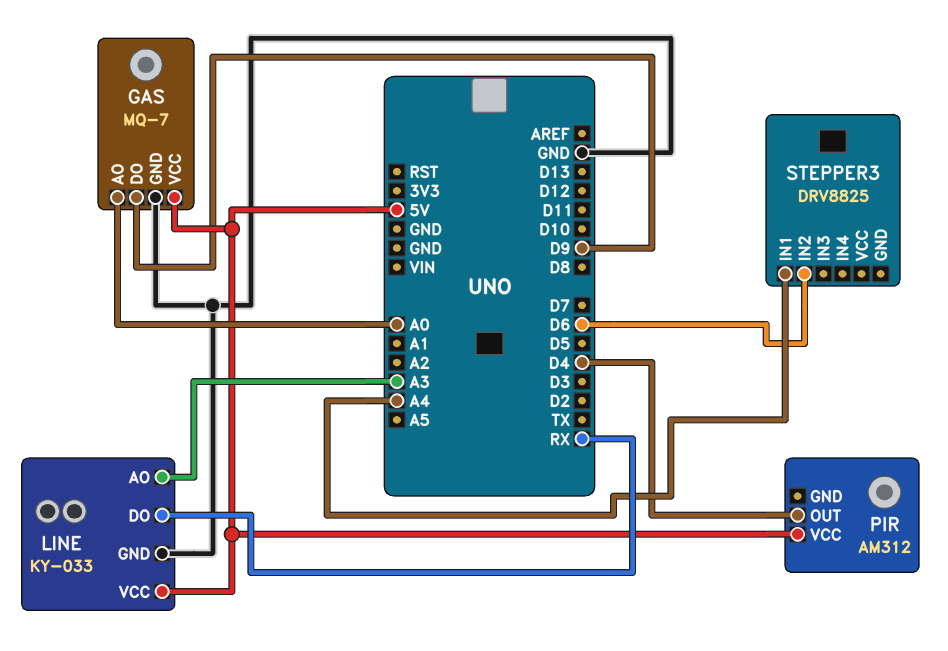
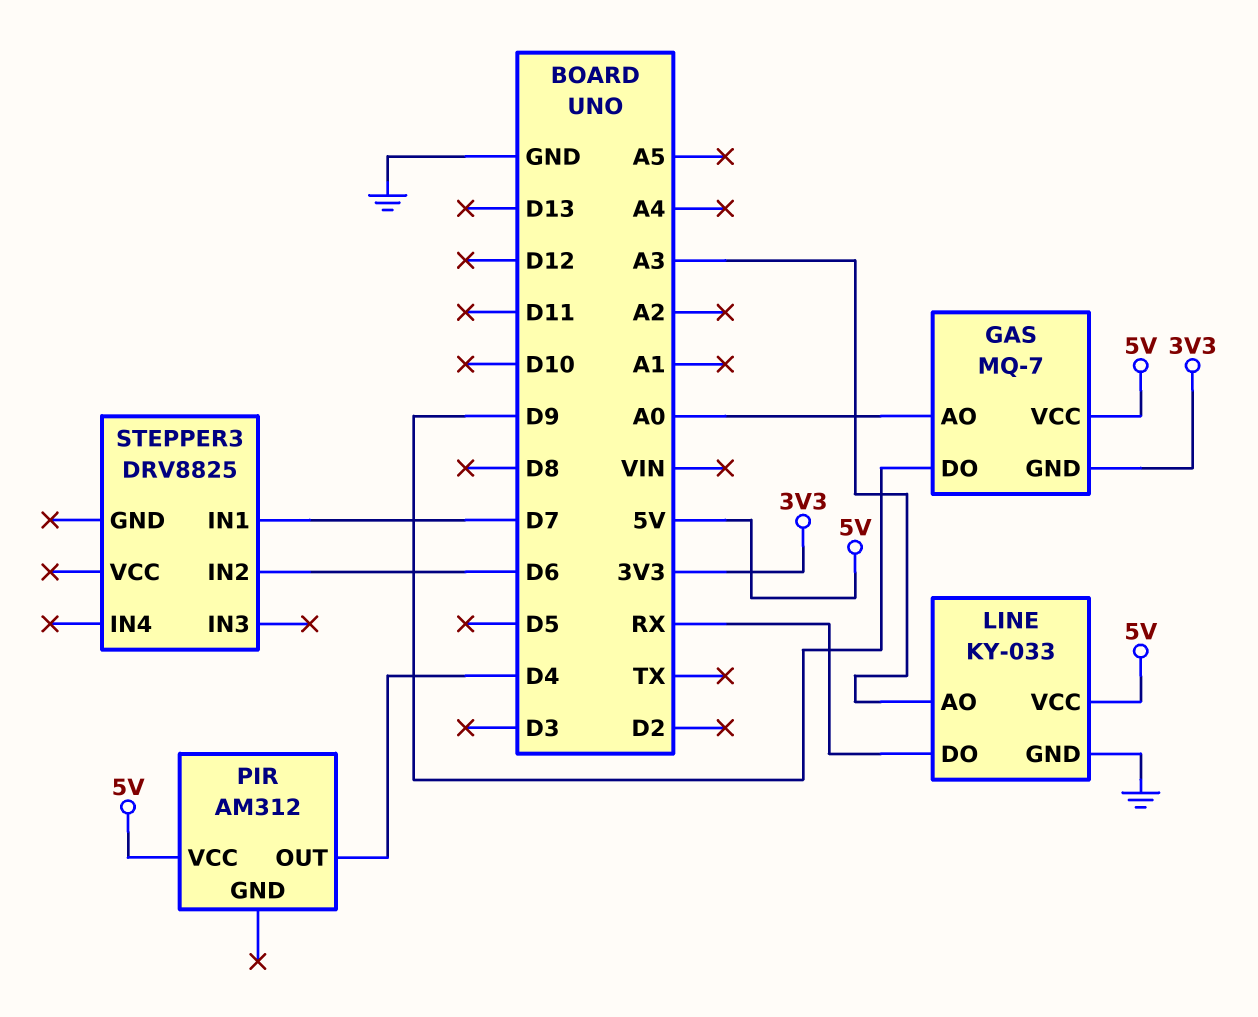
GAS pin GND: GND -> 3V3
STEPPER3 pin IN1: A4 -> D7

